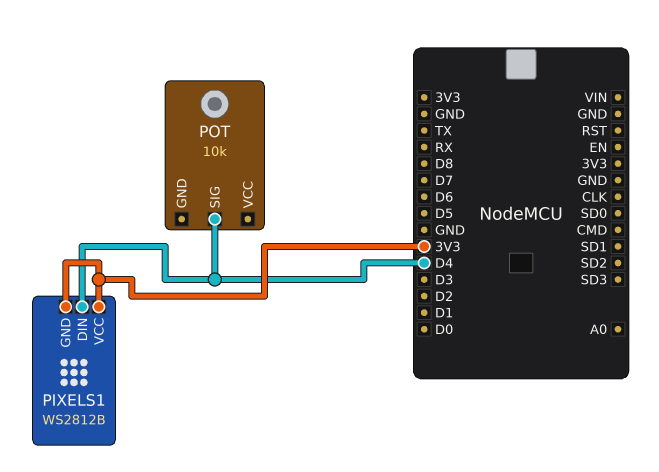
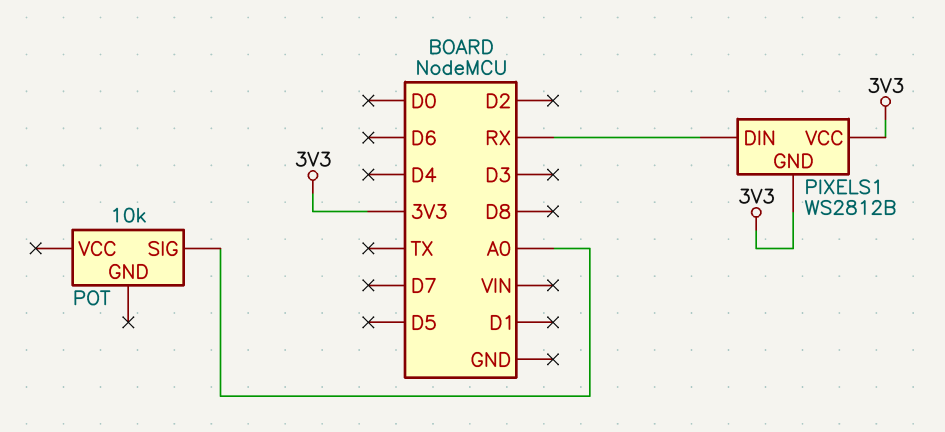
PIXELS1 pin DIN: D4 -> RX
POT pin SIG: D4 -> A0

